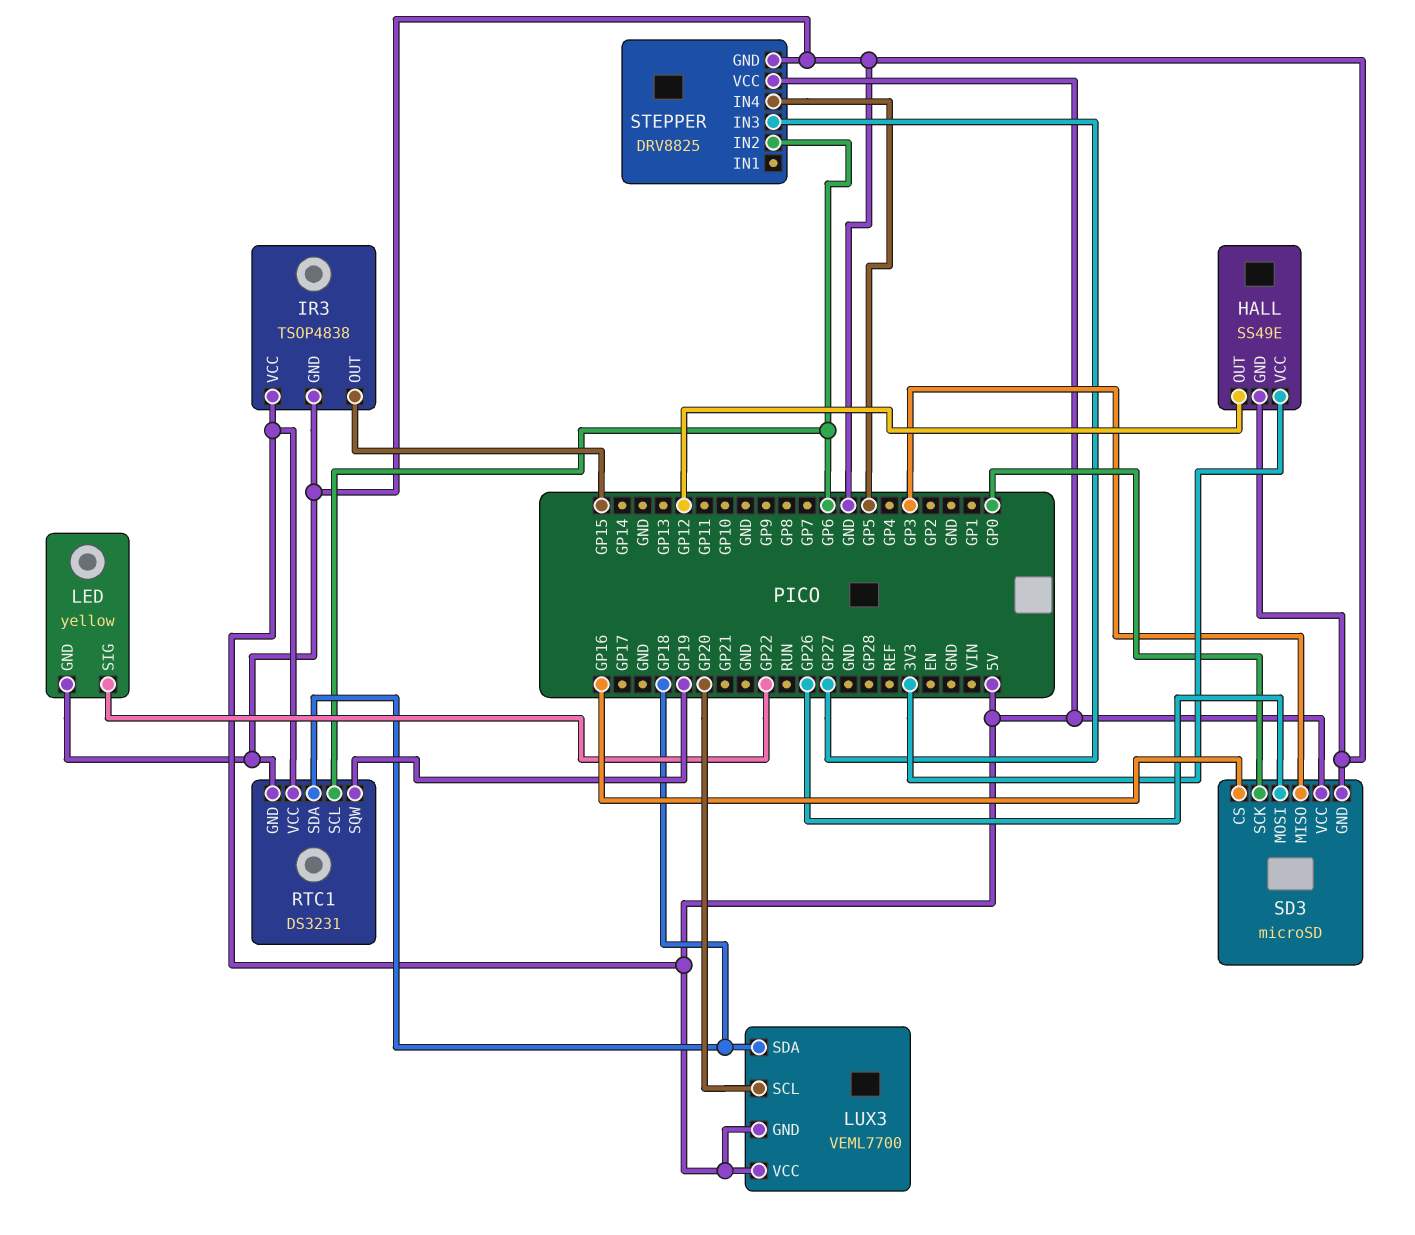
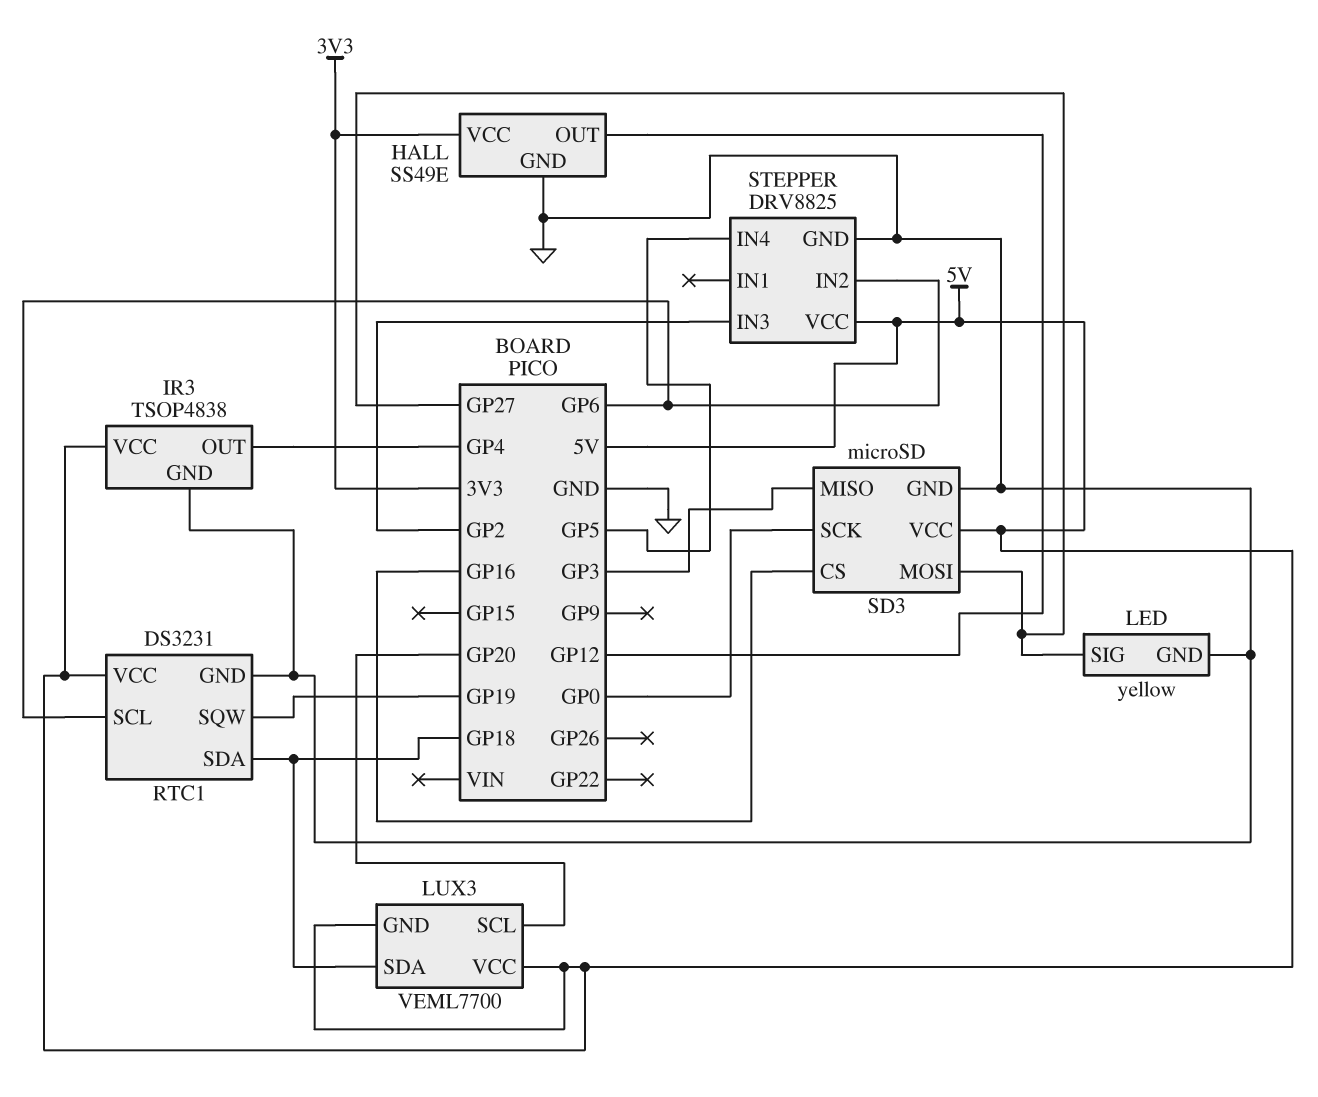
IR3 pin OUT: GP15 -> GP4
LED pin SIG: GP22 -> GP27
SD3 pin MOSI: GP26 -> GP27
STEPPER pin IN3: GP27 -> GP2

